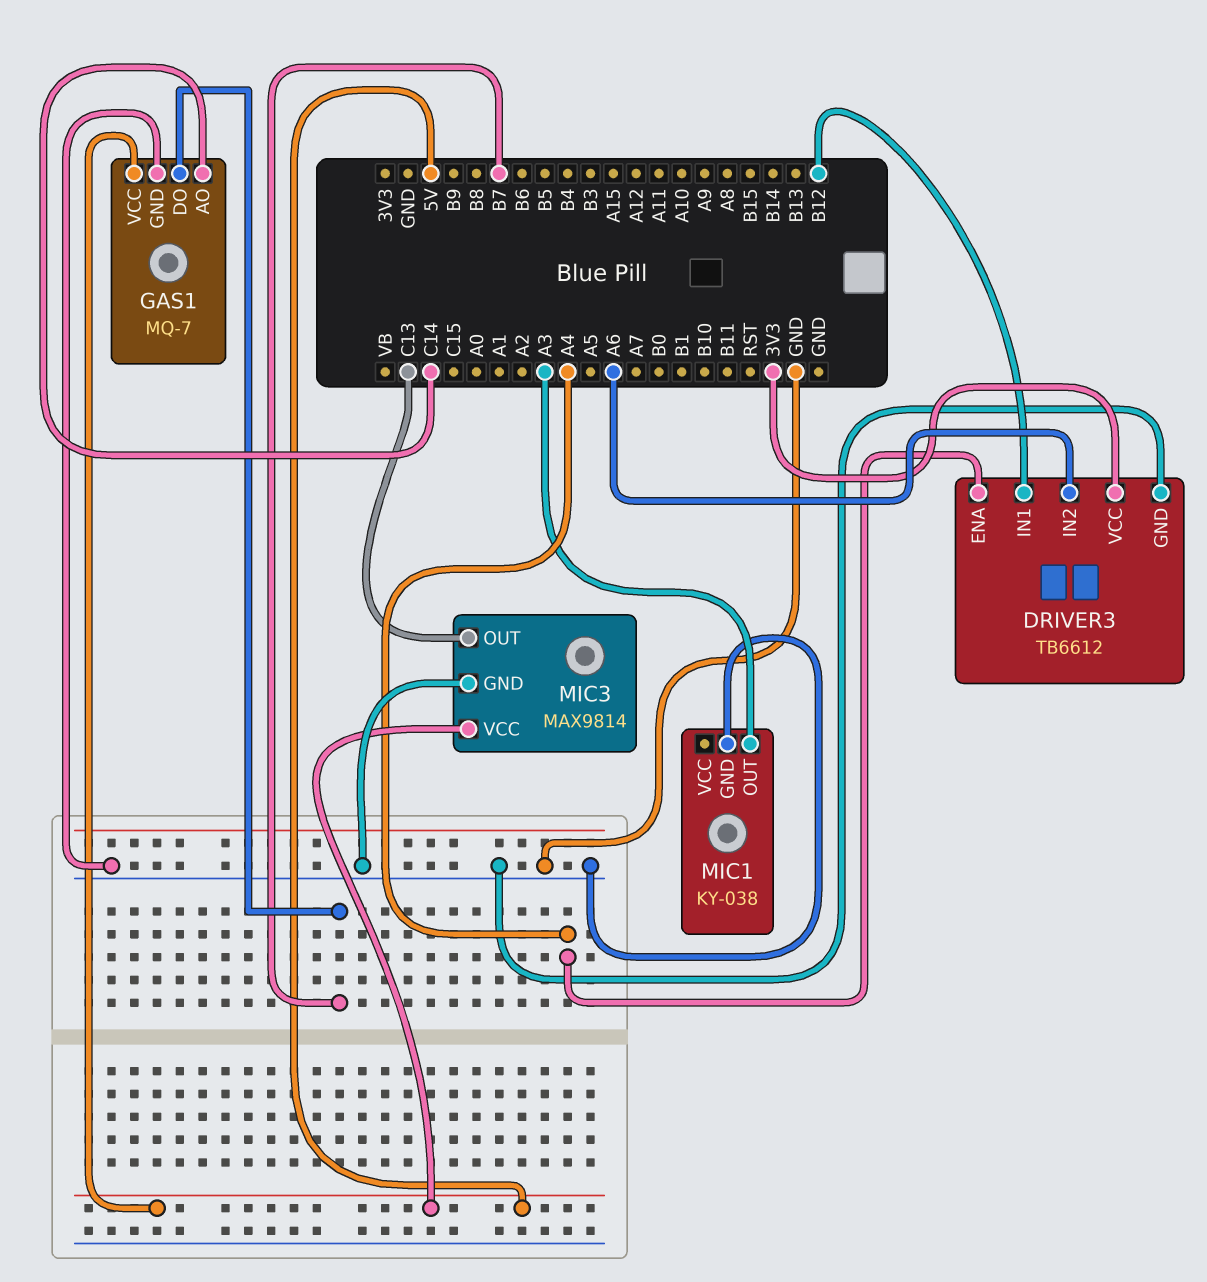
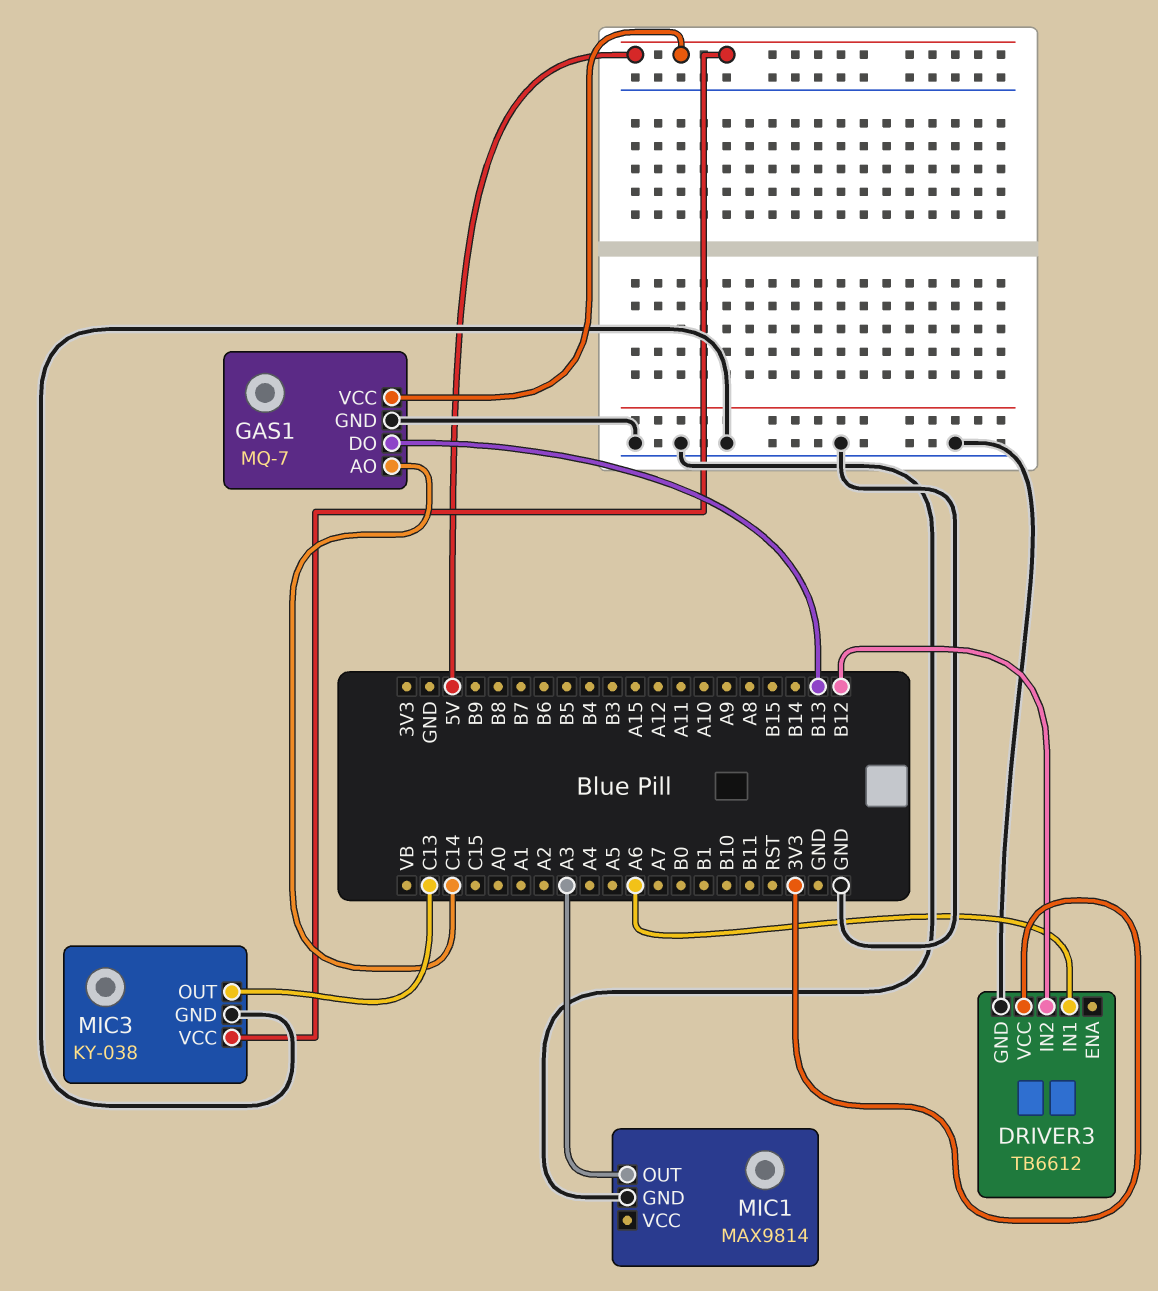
DRIVER3 pin ENA: A4 -> none
DRIVER3 pin IN1: B12 -> A6
DRIVER3 pin IN2: A6 -> B12
GAS1 pin DO: B7 -> B13
MIC1: KY-038 -> MAX9814
MIC3: MAX9814 -> KY-038

